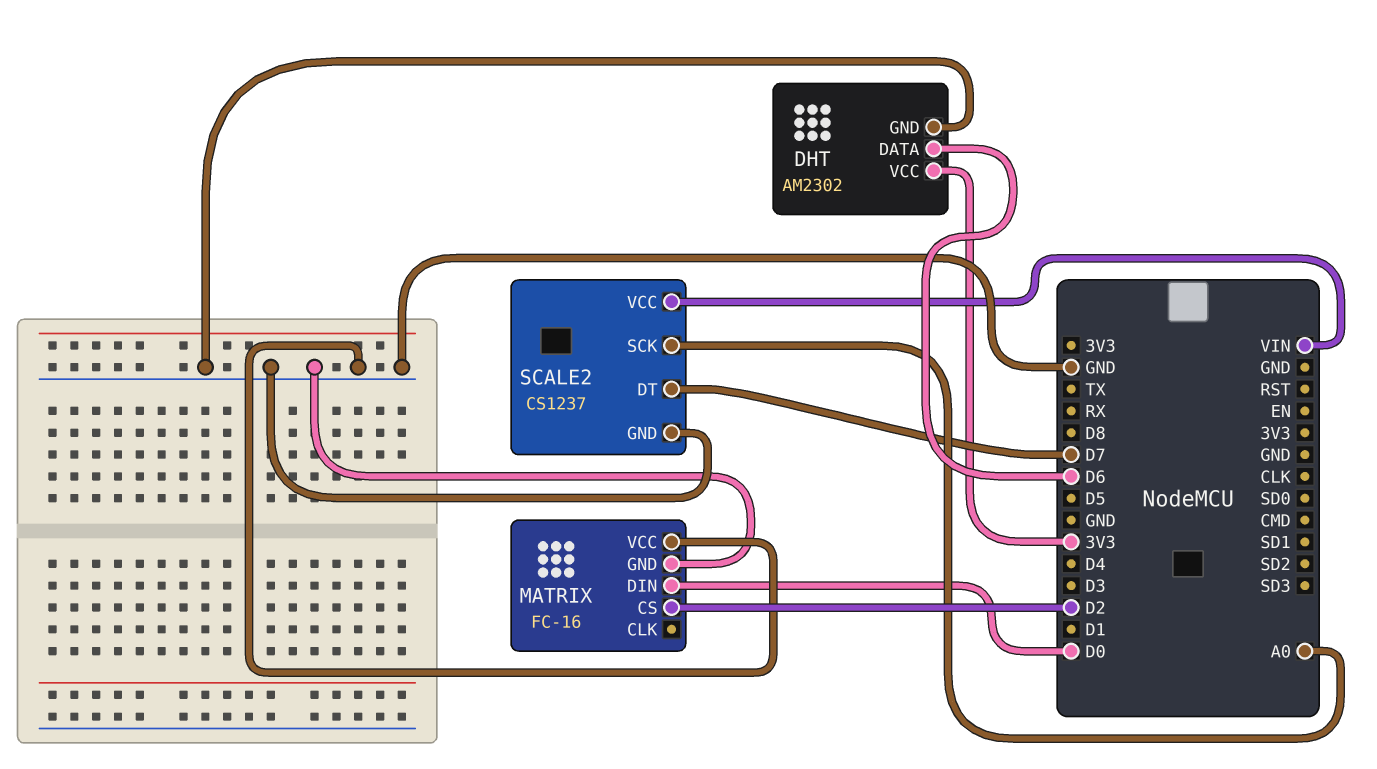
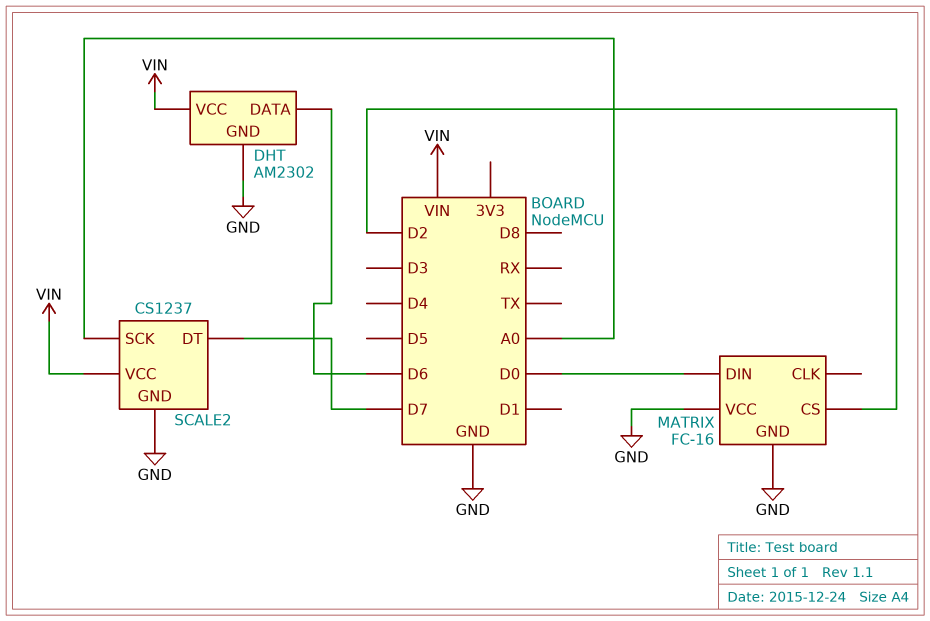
DHT pin VCC: 3V3 -> VIN

